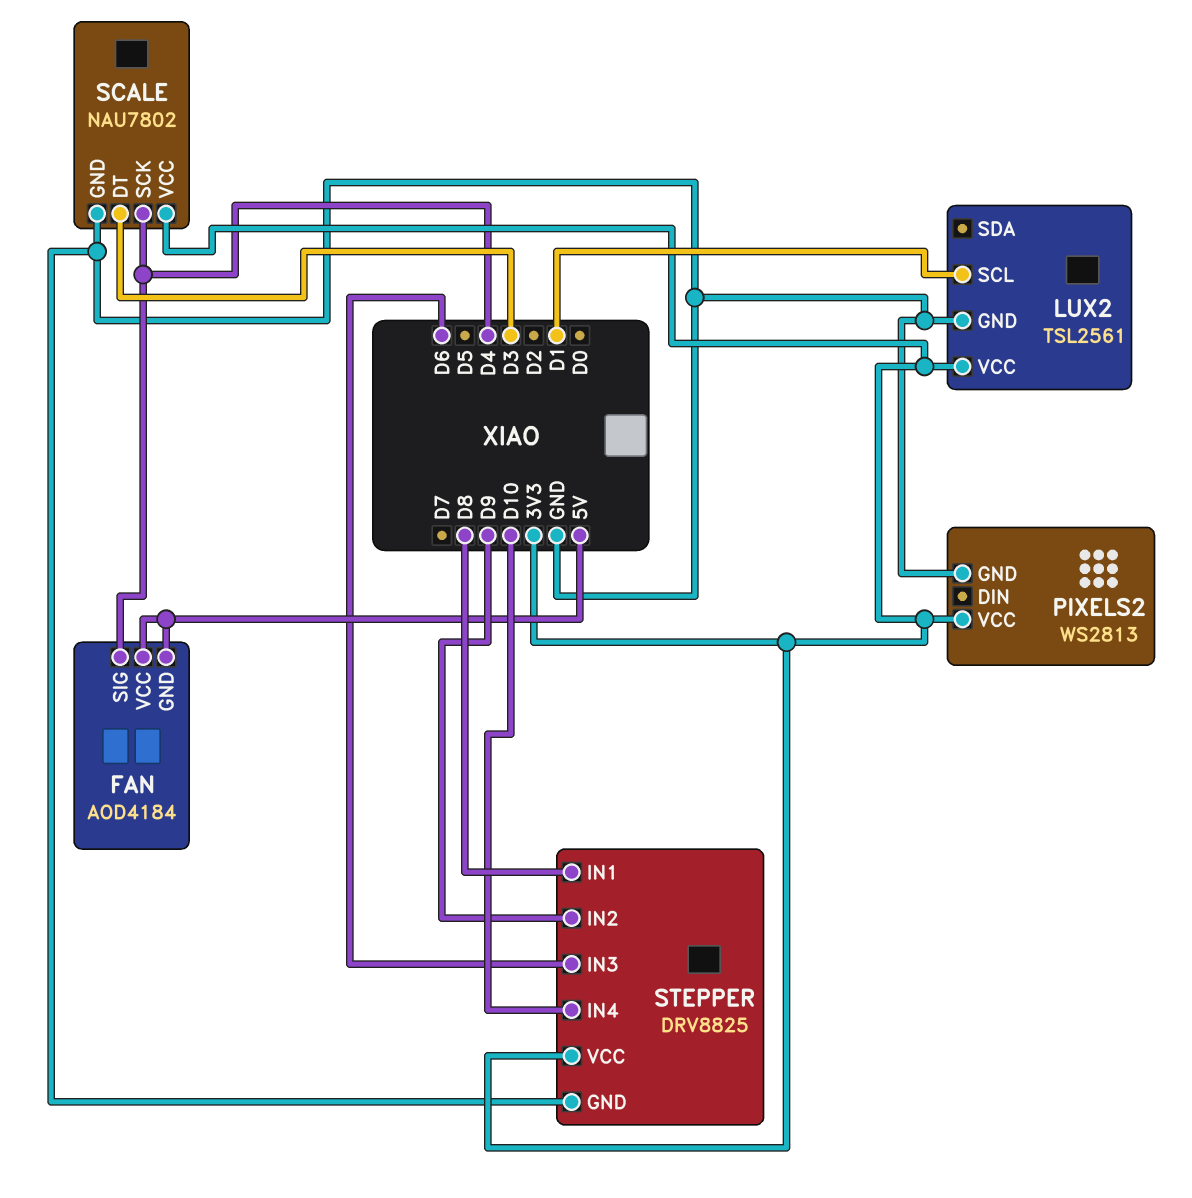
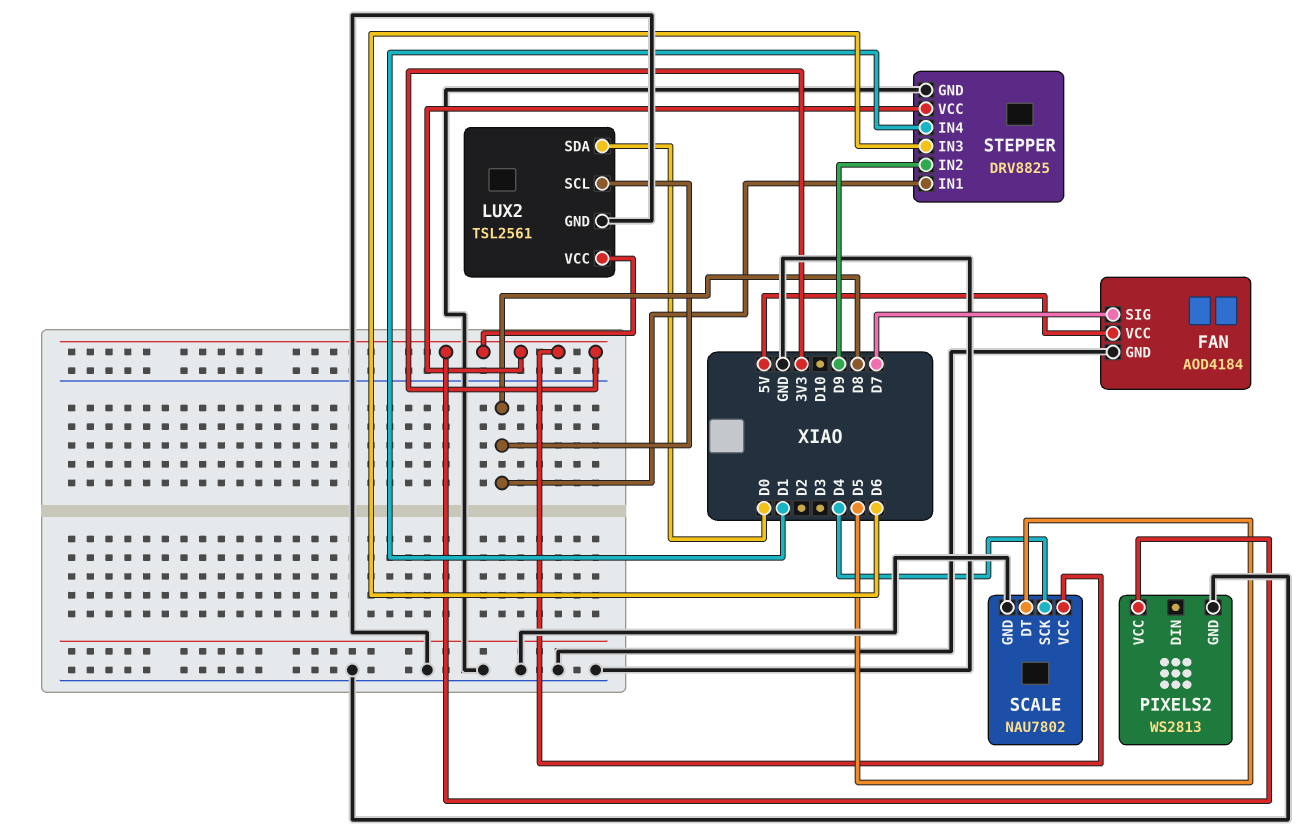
FAN pin GND: 5V -> GND
FAN pin SIG: D4 -> D7
LUX2 pin SCL: D1 -> D8
LUX2 pin SDA: none -> D0
SCALE pin DT: D3 -> D5
STEPPER pin IN4: D10 -> D1

